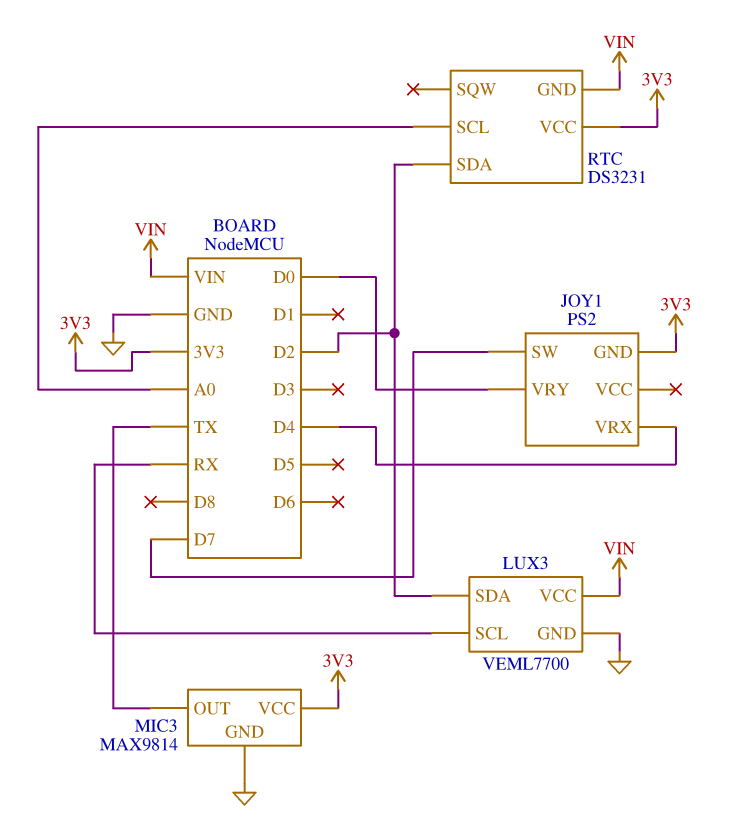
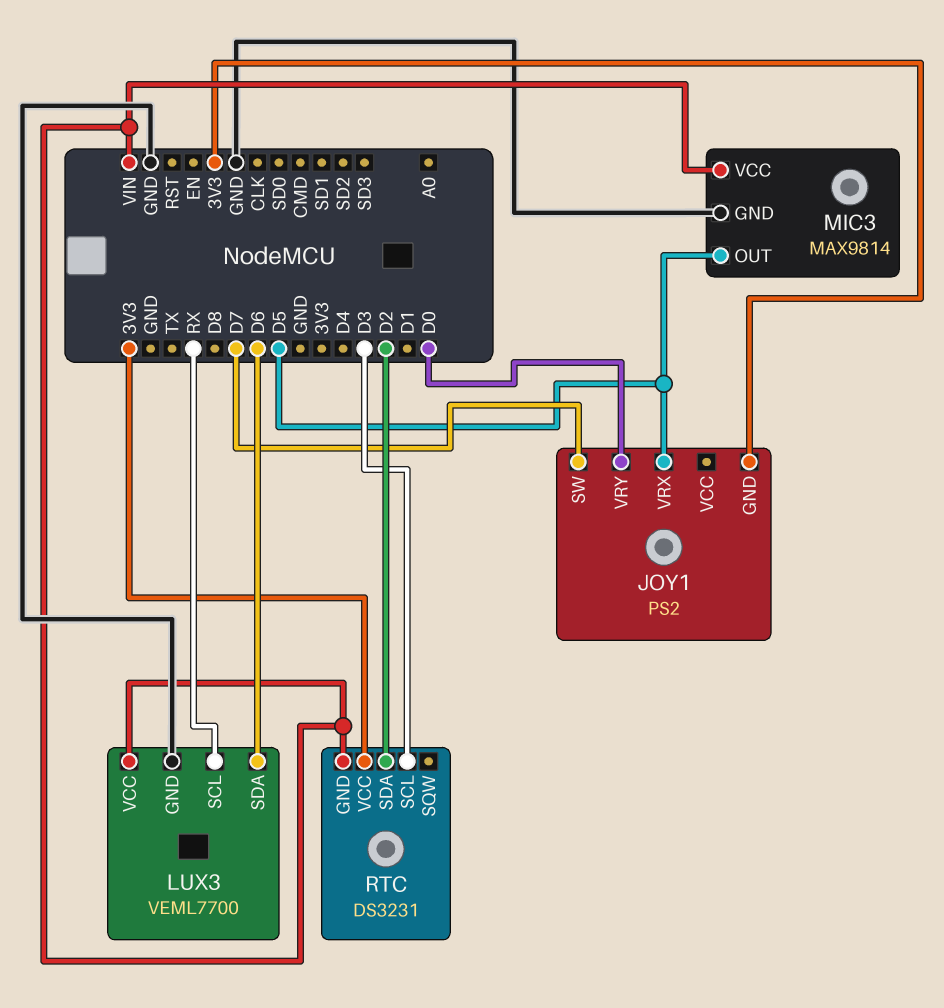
JOY1 pin VRX: D4 -> D5
LUX3 pin SDA: D2 -> D6
MIC3 pin OUT: TX -> D5
MIC3 pin VCC: 3V3 -> VIN
RTC pin SCL: A0 -> D3

